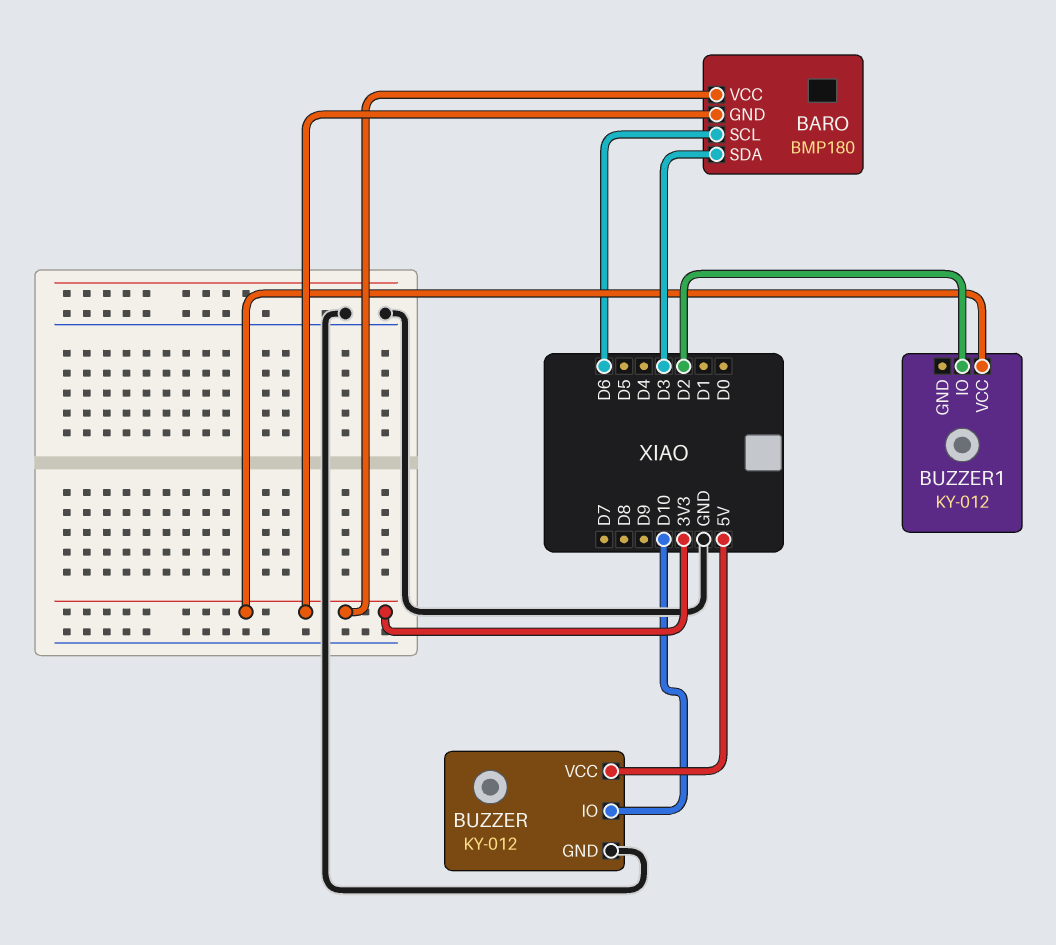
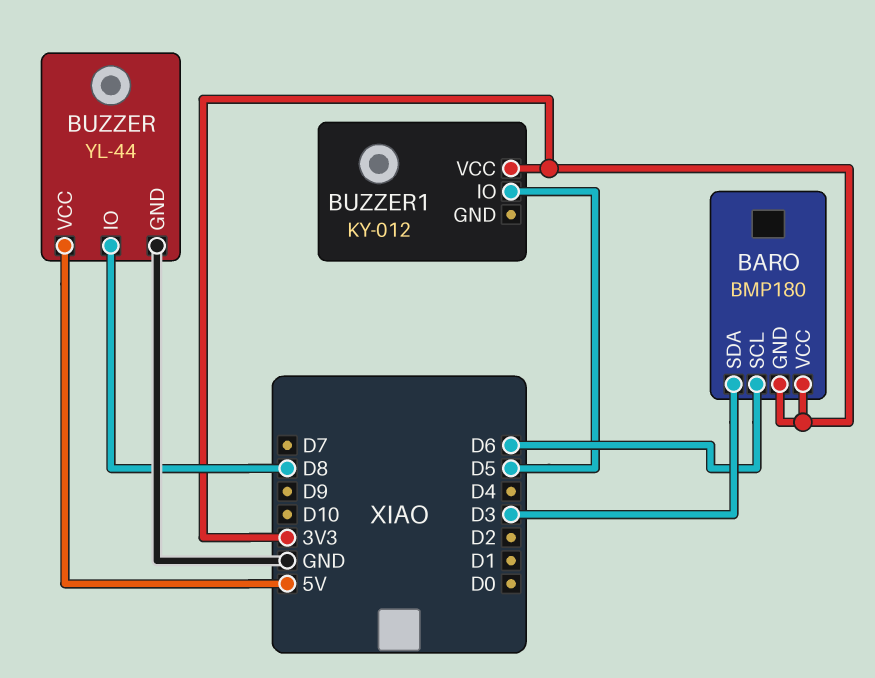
BUZZER: KY-012 -> YL-44
BUZZER pin IO: D10 -> D8
BUZZER1 pin IO: D2 -> D5

